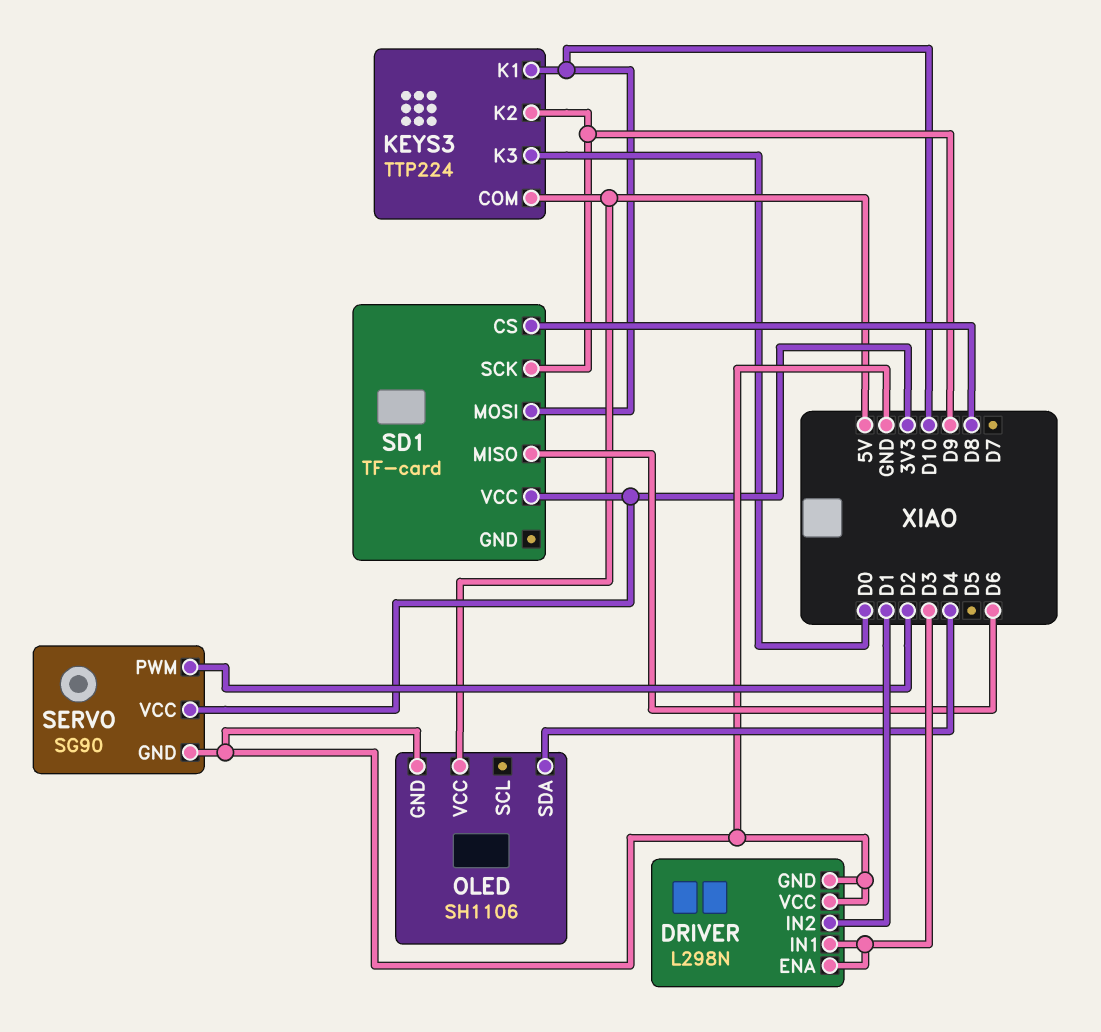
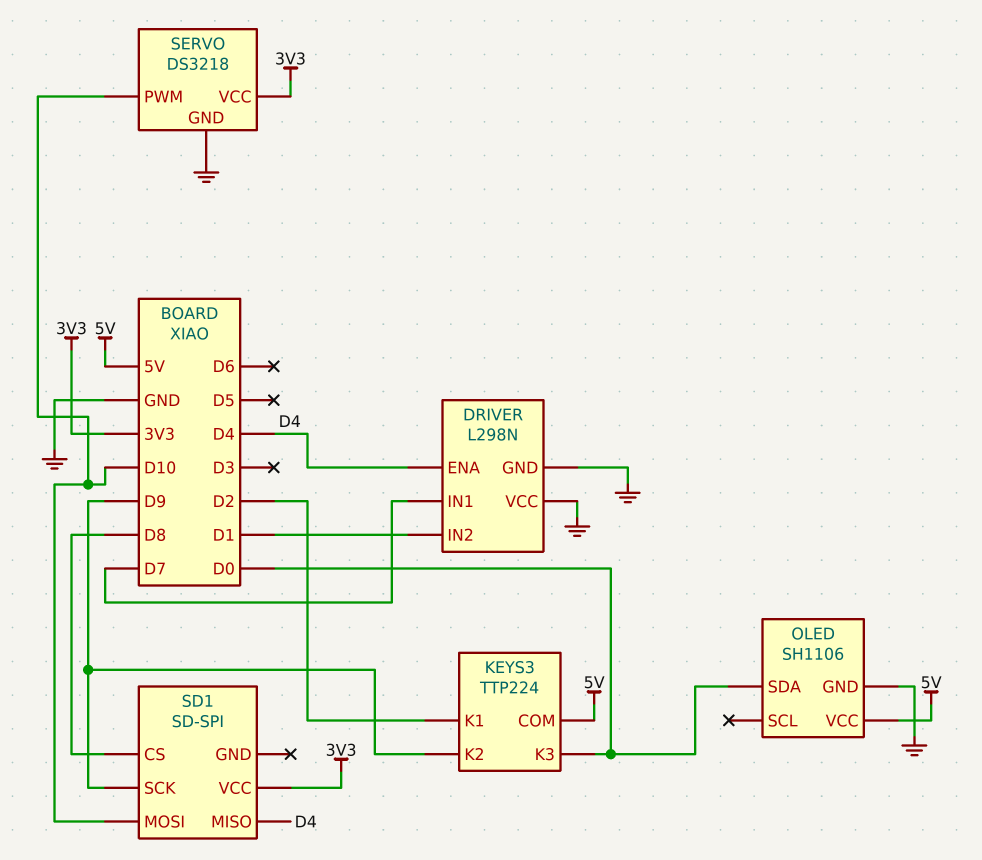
DRIVER pin ENA: D3 -> D4
DRIVER pin IN1: D3 -> D7
KEYS3 pin K1: D10 -> D2
OLED pin SDA: D4 -> D0
SD1: TF-card -> SD-SPI
SD1 pin MISO: D6 -> D4
SERVO: SG90 -> DS3218
SERVO pin PWM: D2 -> D10

